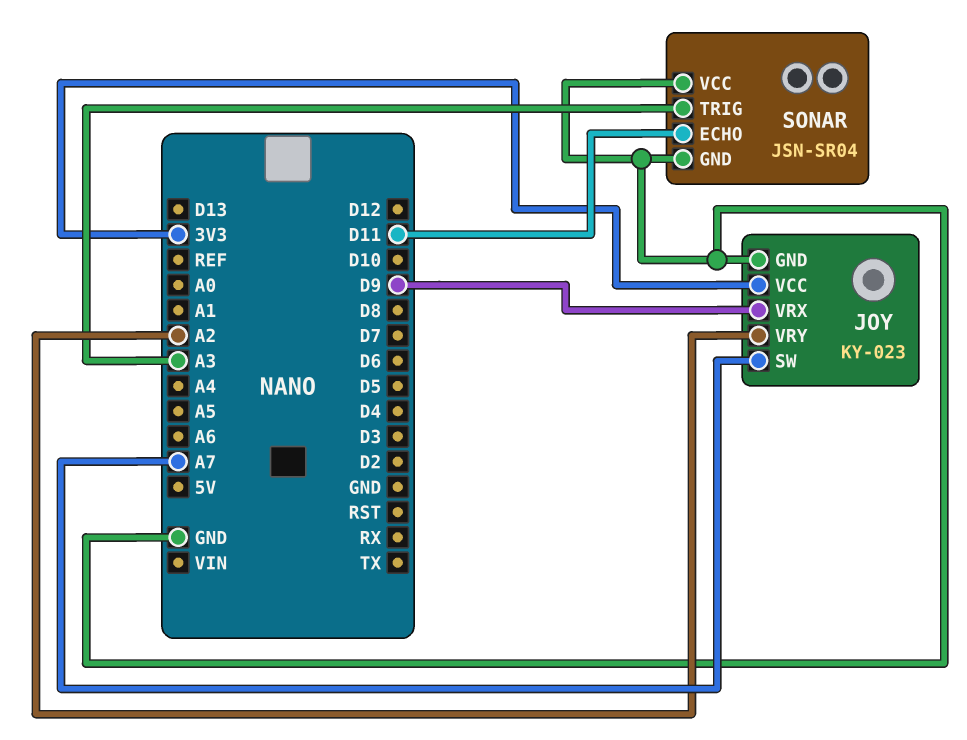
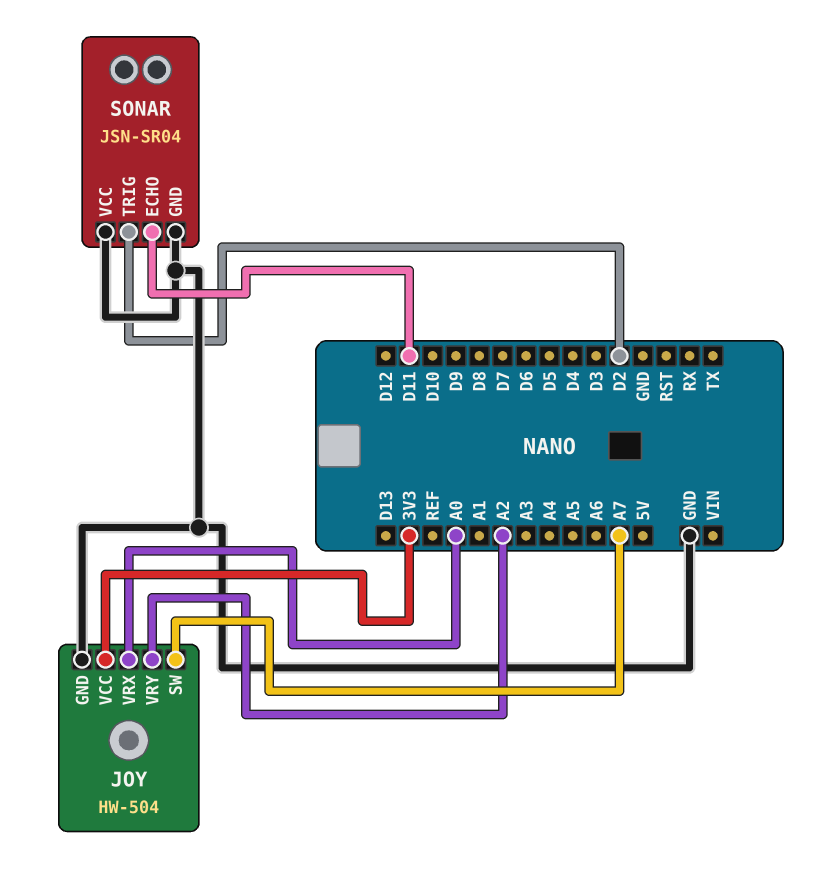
JOY: KY-023 -> HW-504
JOY pin VRX: D9 -> A0
SONAR pin TRIG: A3 -> D2

